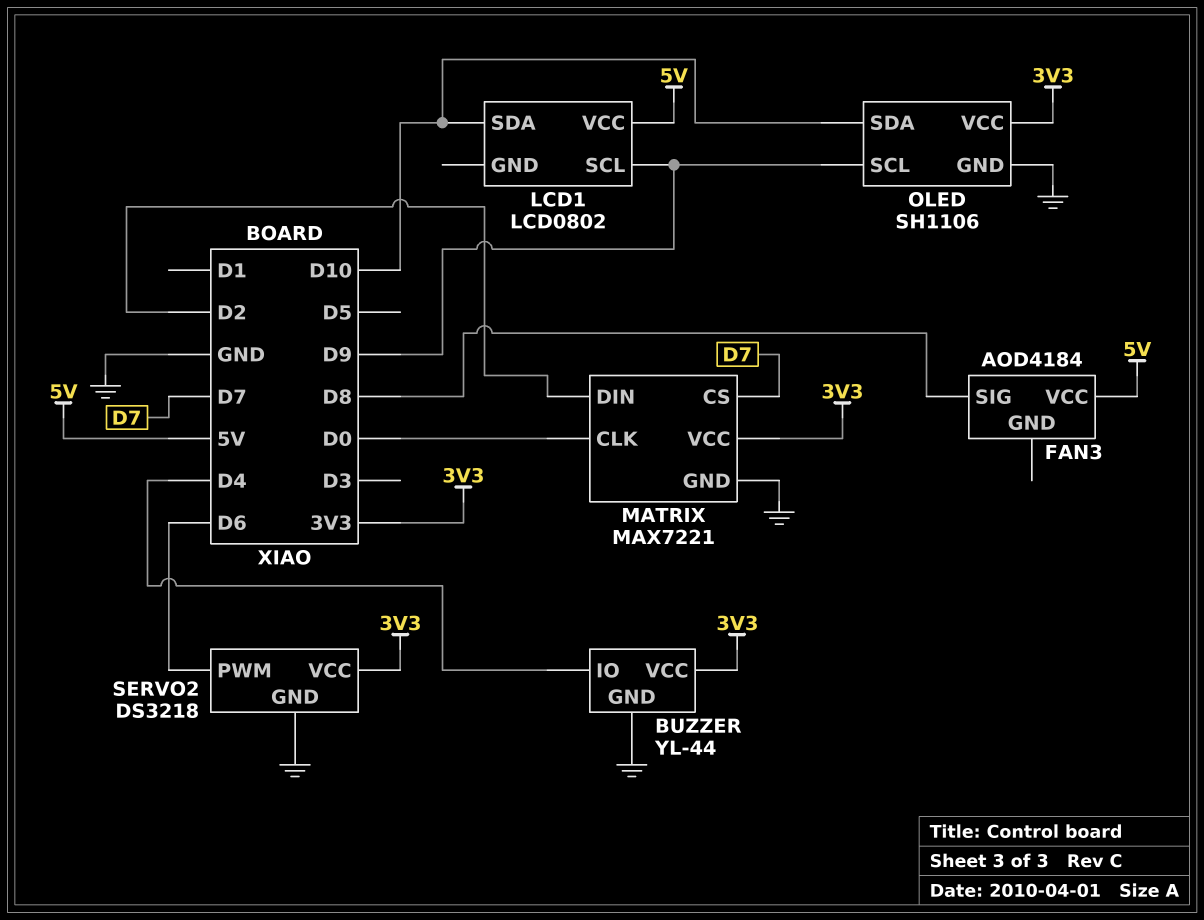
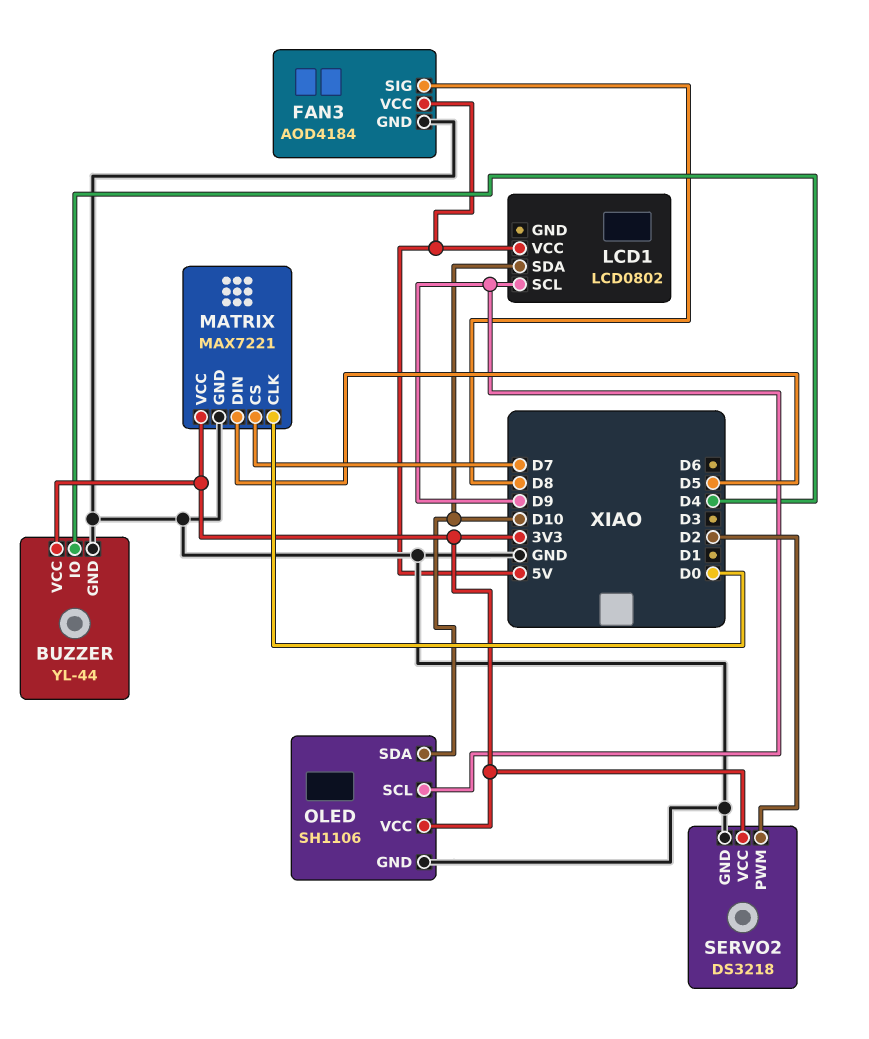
FAN3 pin GND: none -> GND
MATRIX pin DIN: D2 -> D5
SERVO2 pin PWM: D6 -> D2

